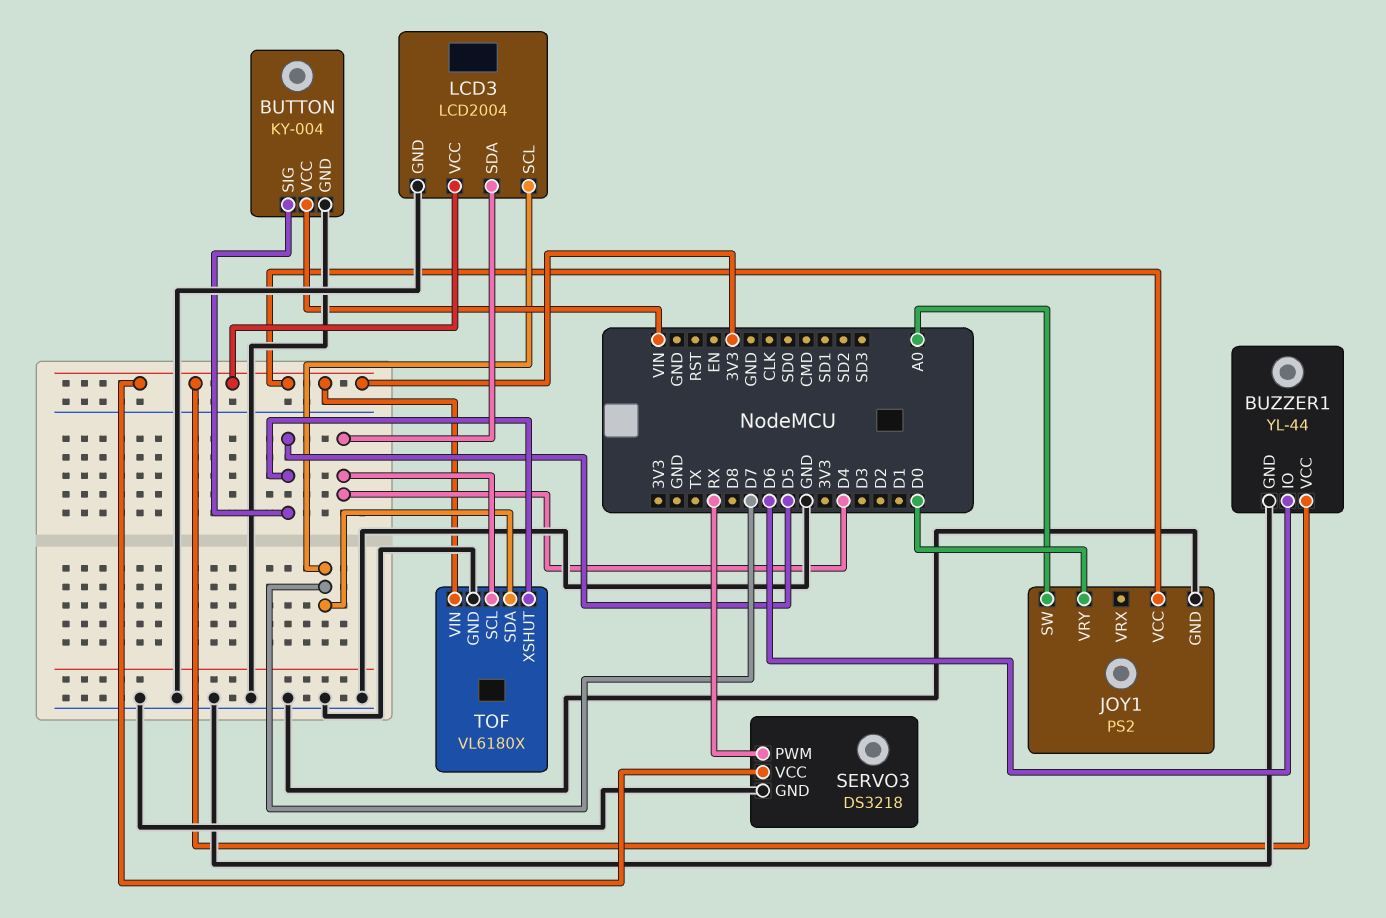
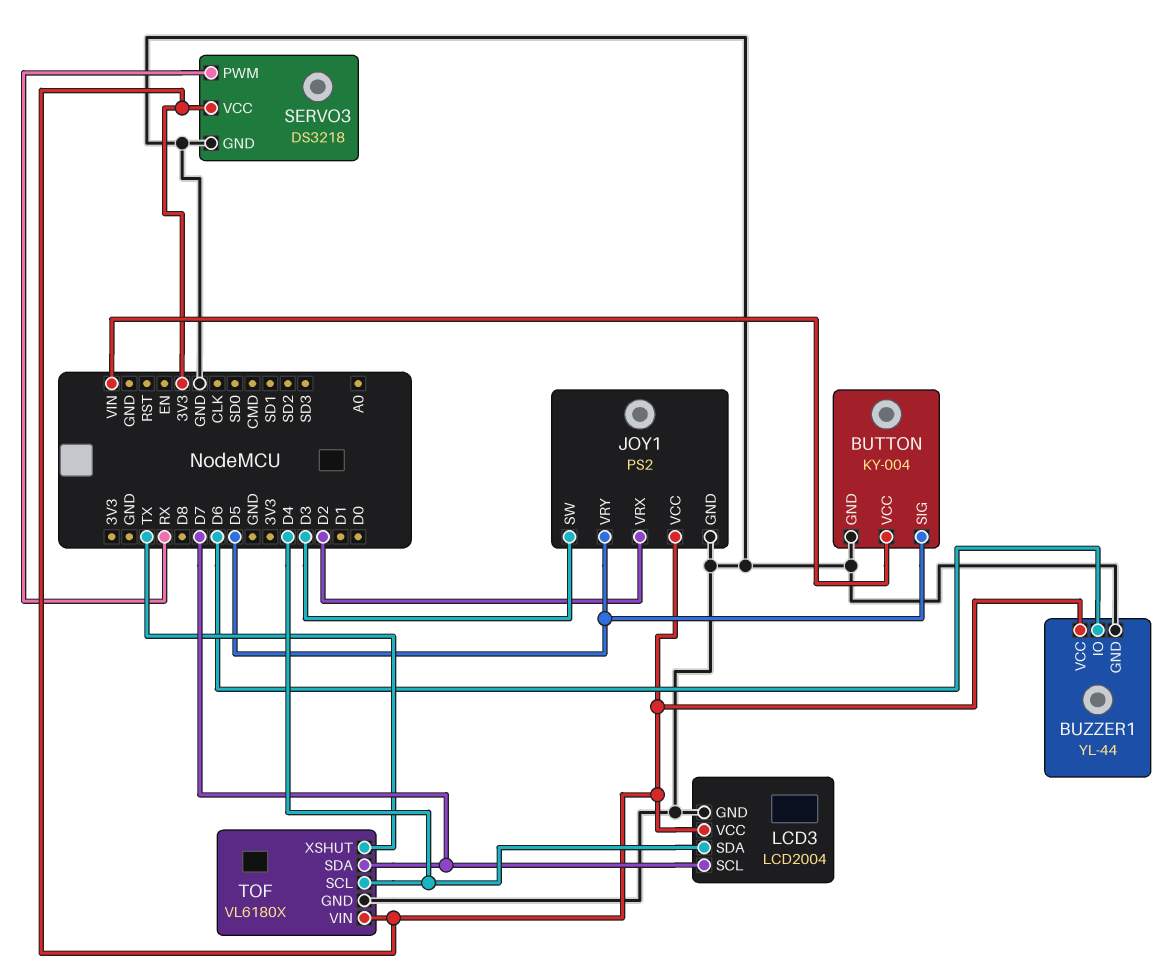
JOY1 pin SW: A0 -> D3
JOY1 pin VRX: none -> D2
JOY1 pin VRY: D0 -> D5
TOF pin XSHUT: D5 -> TX

